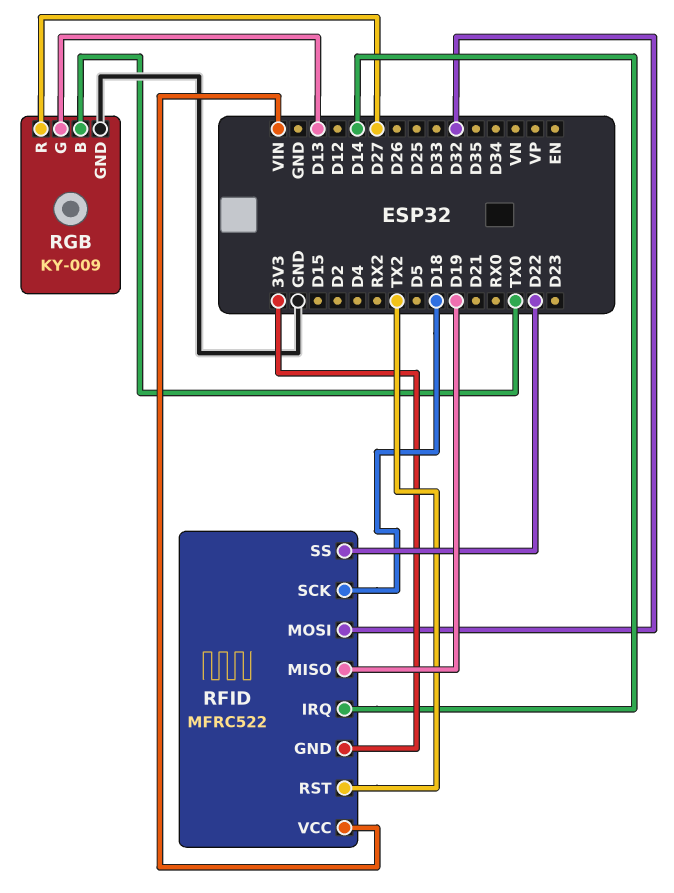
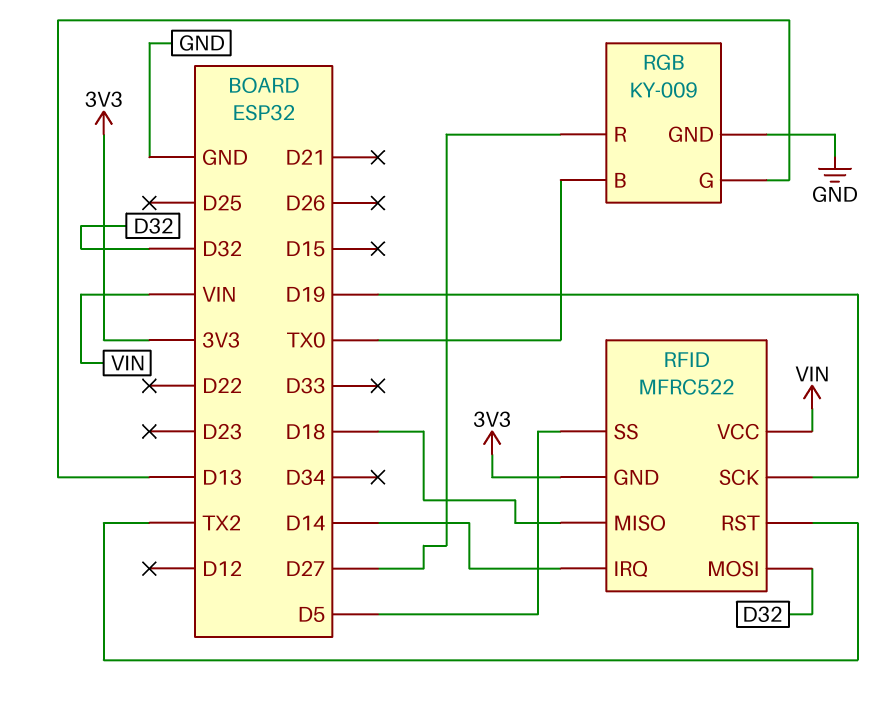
RFID pin MISO: D19 -> D18
RFID pin SCK: D18 -> D19
RFID pin SS: D22 -> D5

